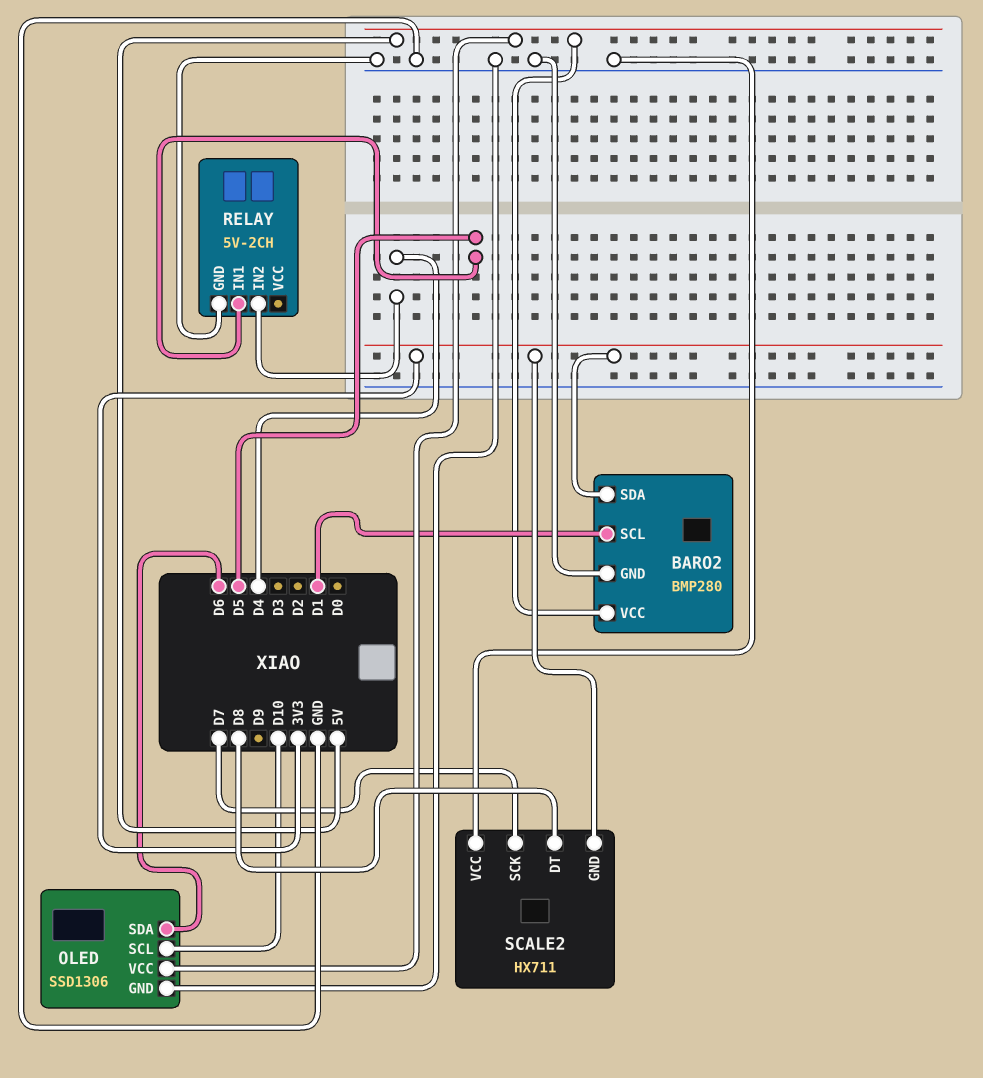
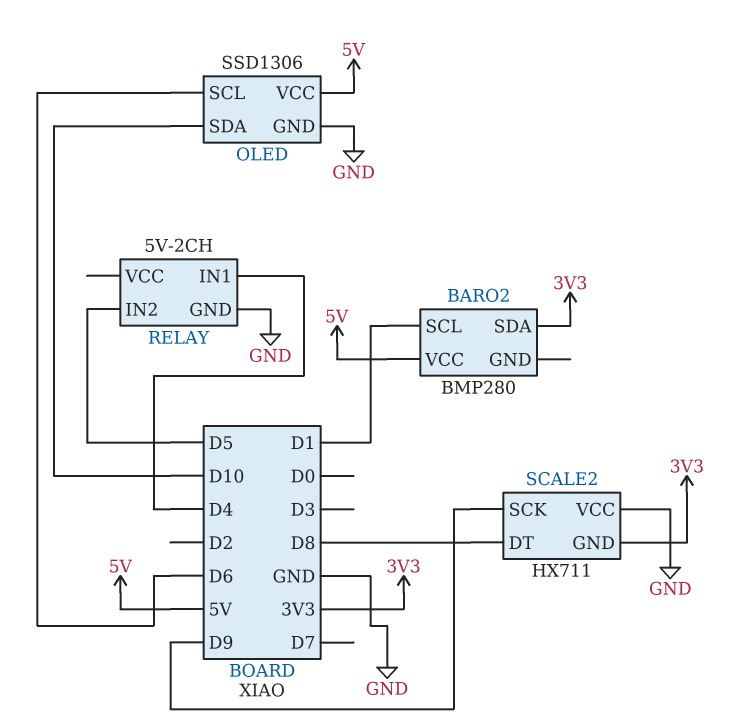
BARO2 pin GND: GND -> none
OLED pin SCL: D10 -> D6
OLED pin SDA: D6 -> D10
RELAY pin IN1: D5 -> D4
RELAY pin IN2: D4 -> D5
SCALE2 pin SCK: D7 -> D9

